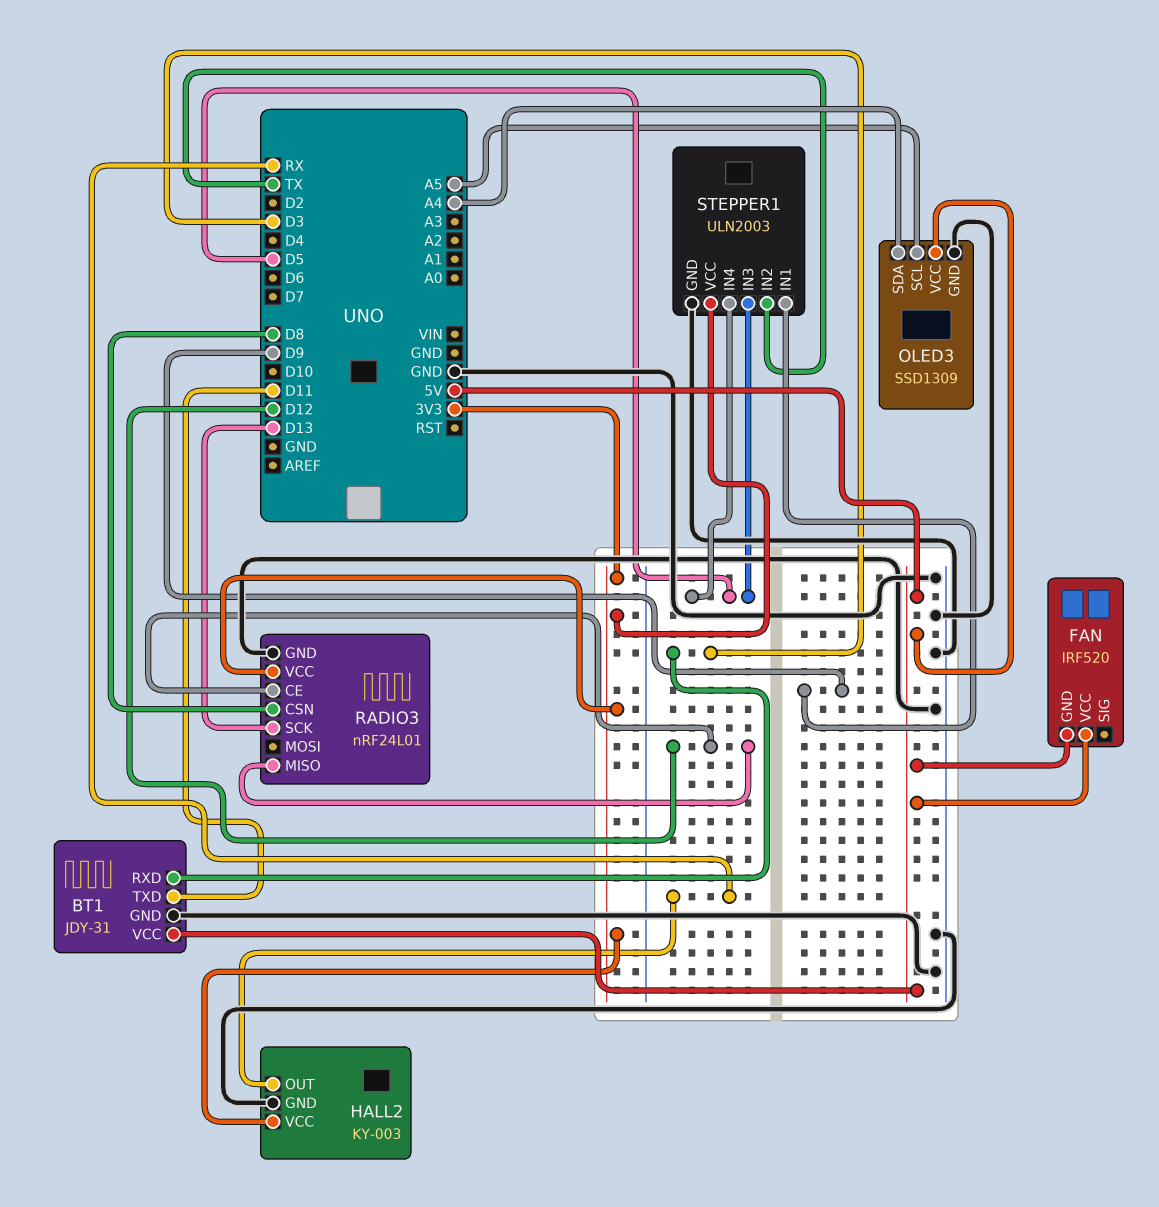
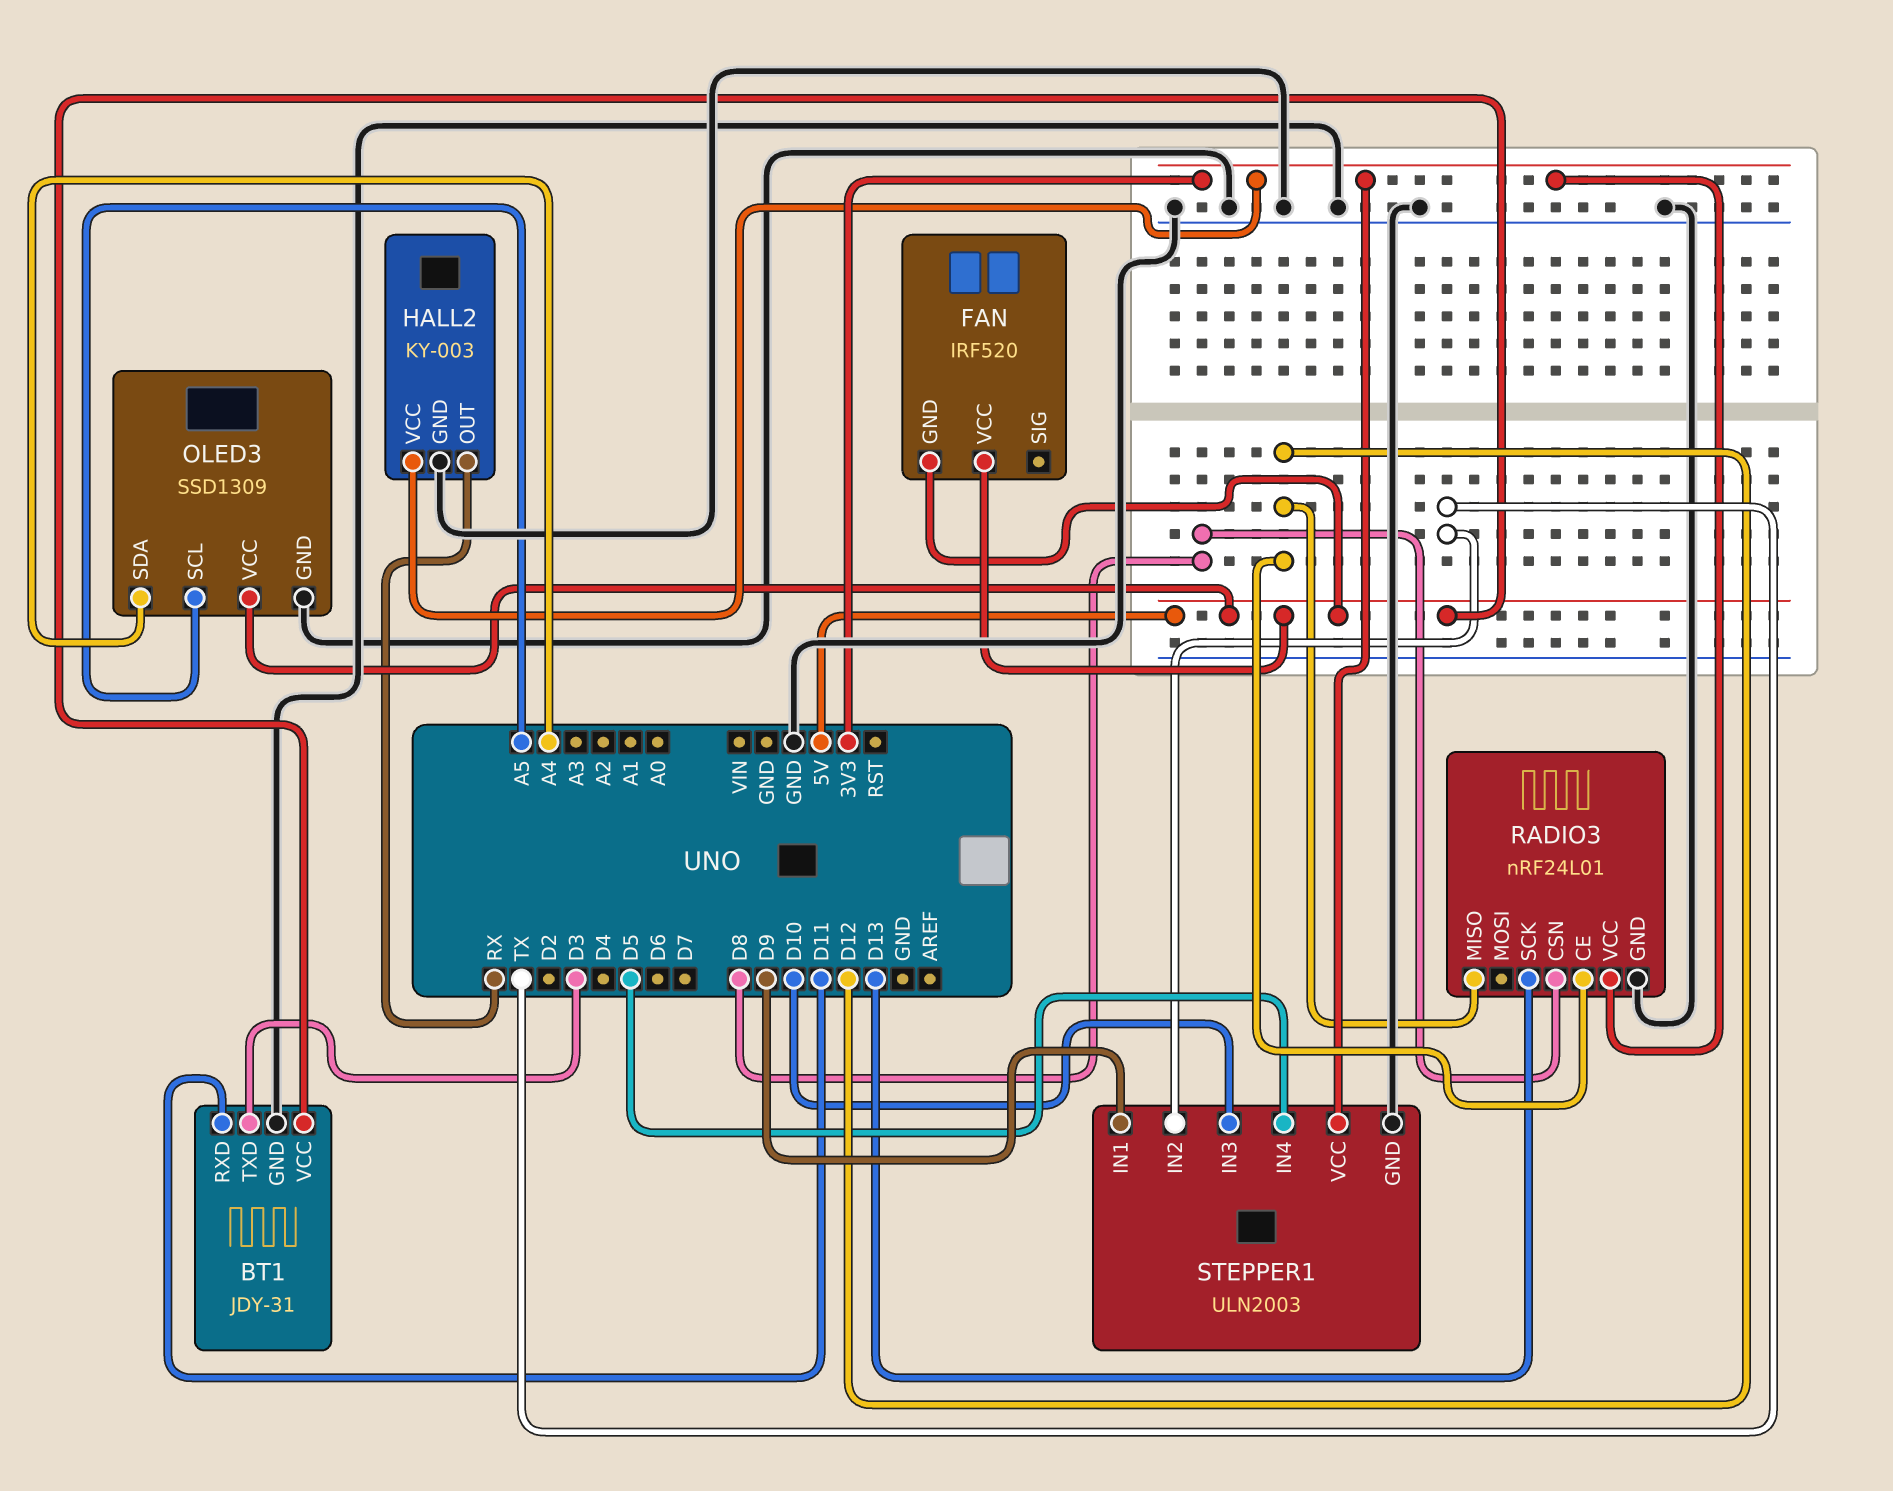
BT1 pin RXD: D3 -> D11
BT1 pin TXD: D11 -> D3
STEPPER1 pin IN3: D5 -> D10

